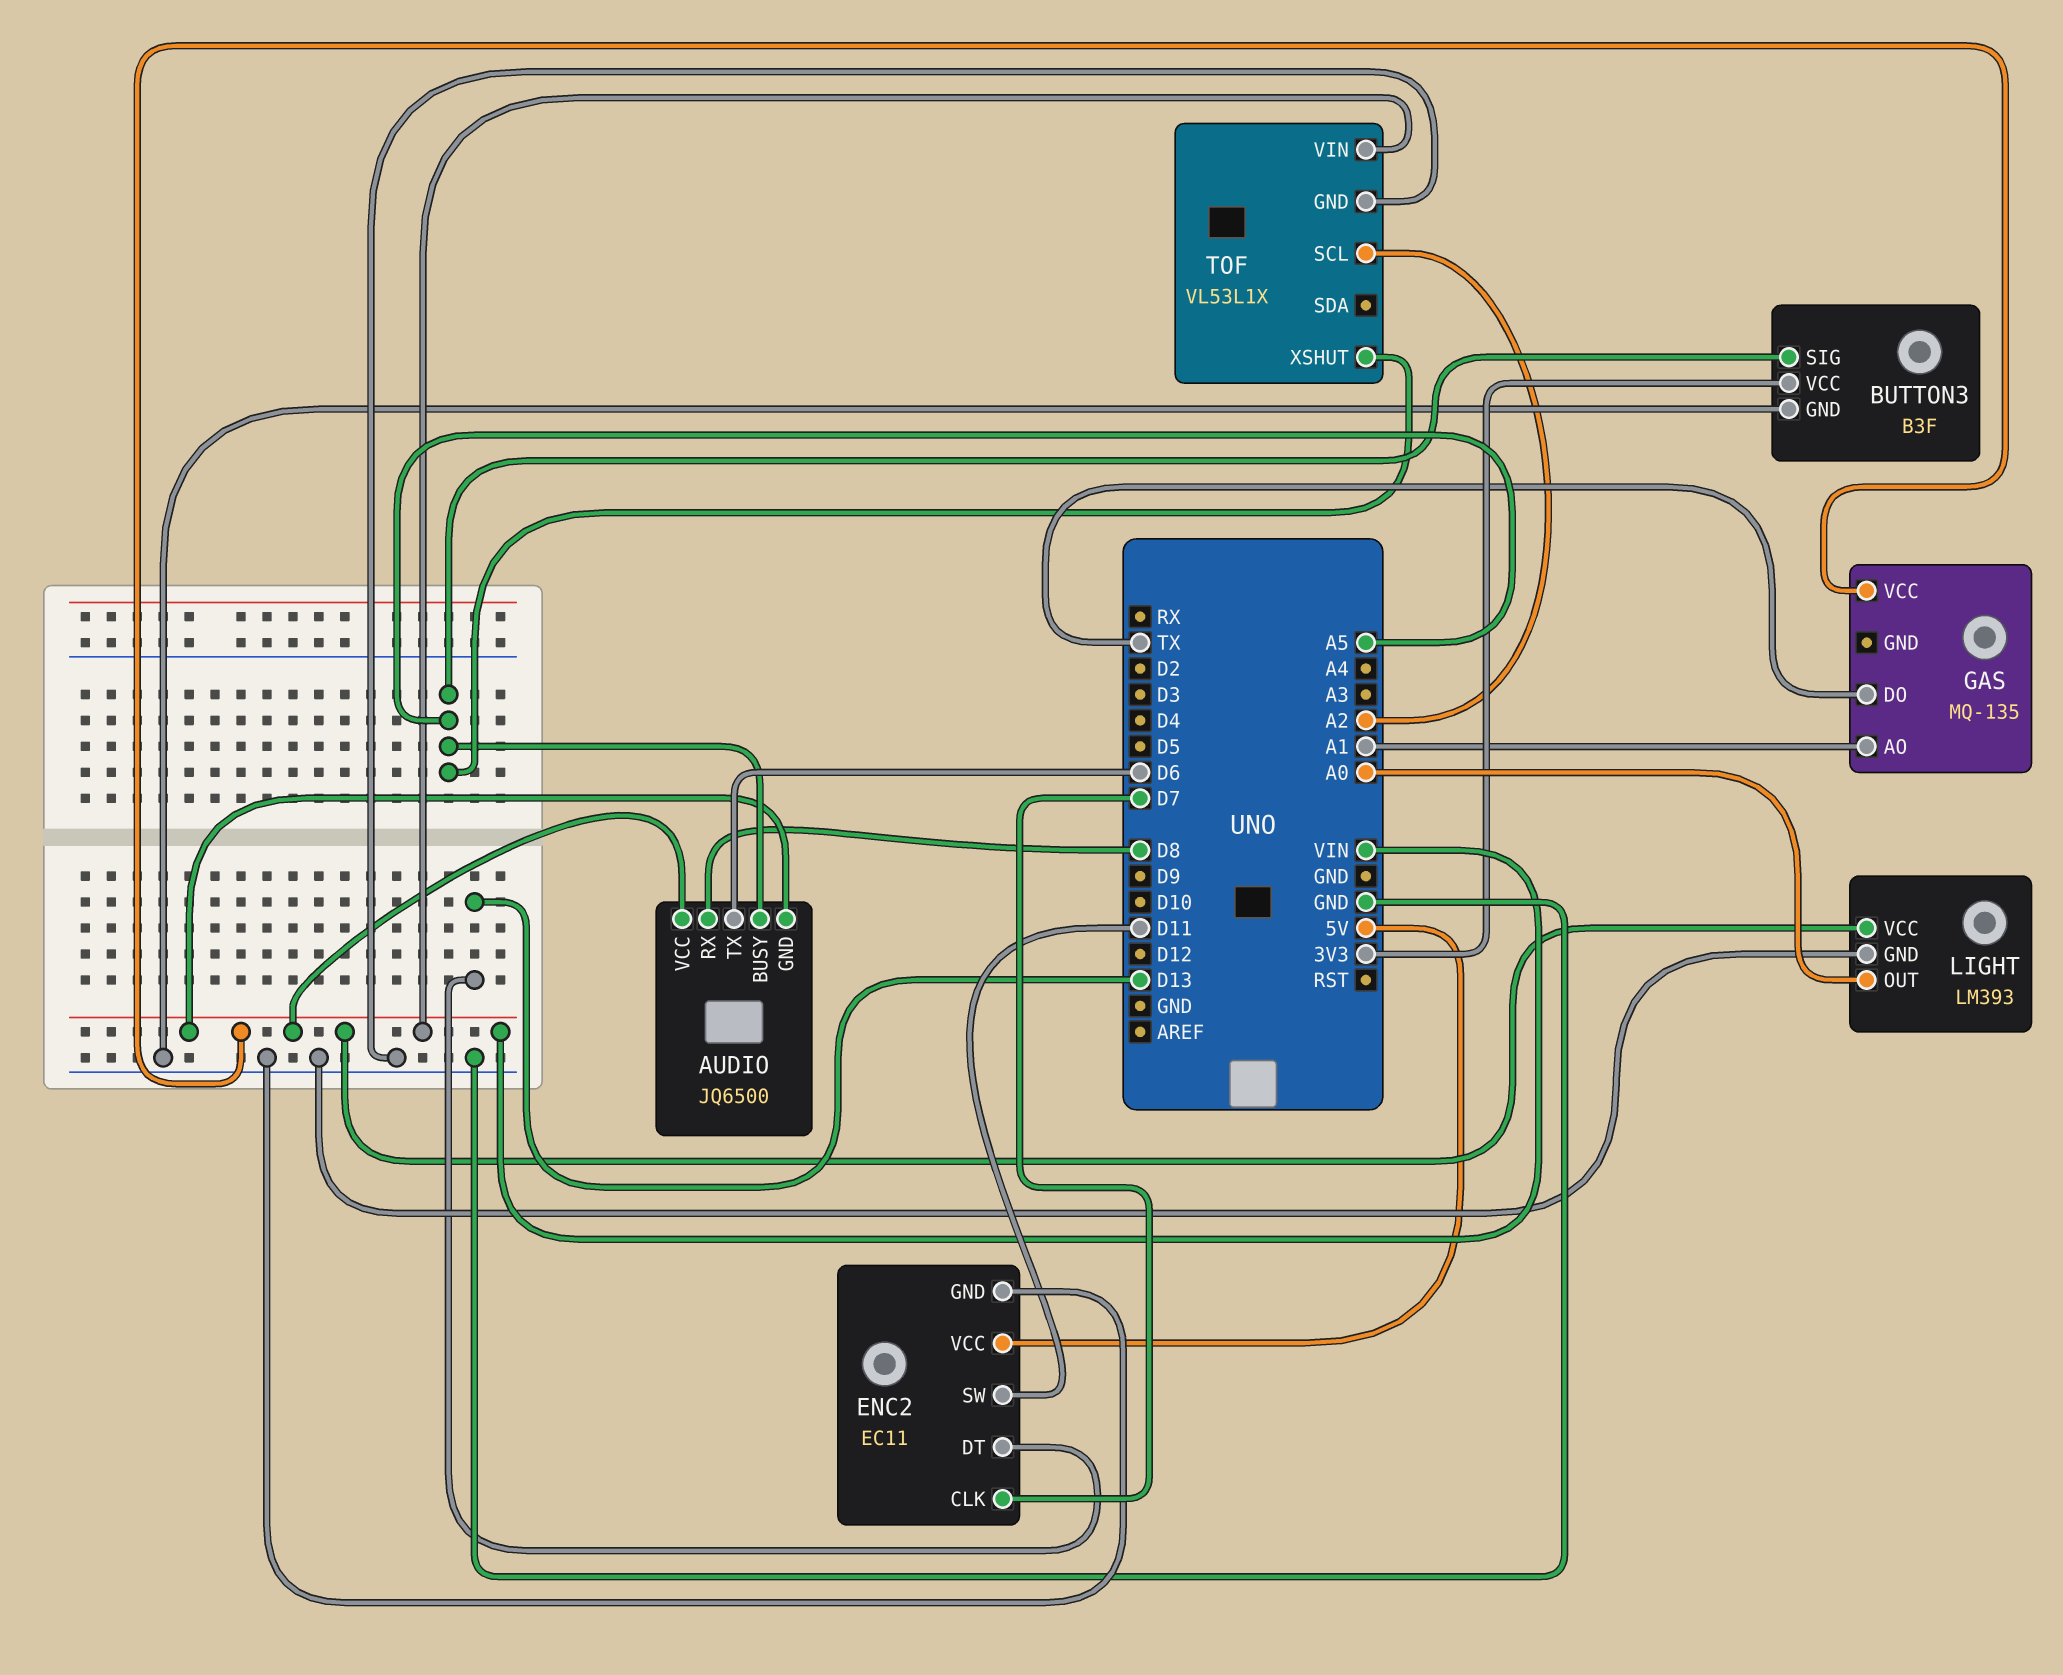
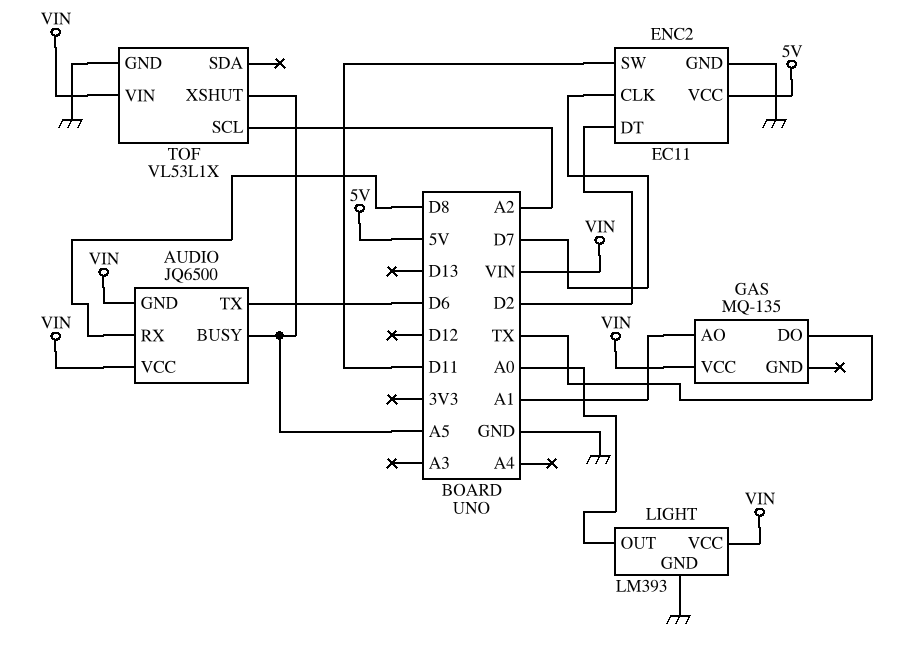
BUTTON3: B3F -> none
BUTTON3 pin GND: GND -> none
BUTTON3 pin SIG: A5 -> none
BUTTON3 pin VCC: 3V3 -> none
ENC2 pin DT: D13 -> D2

